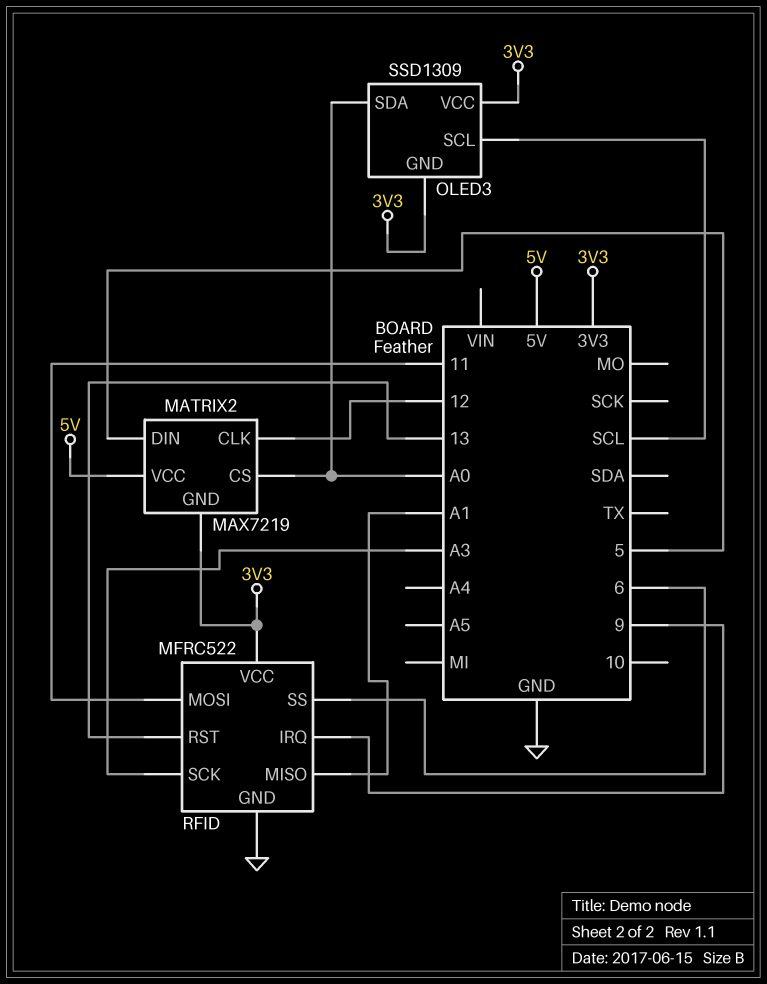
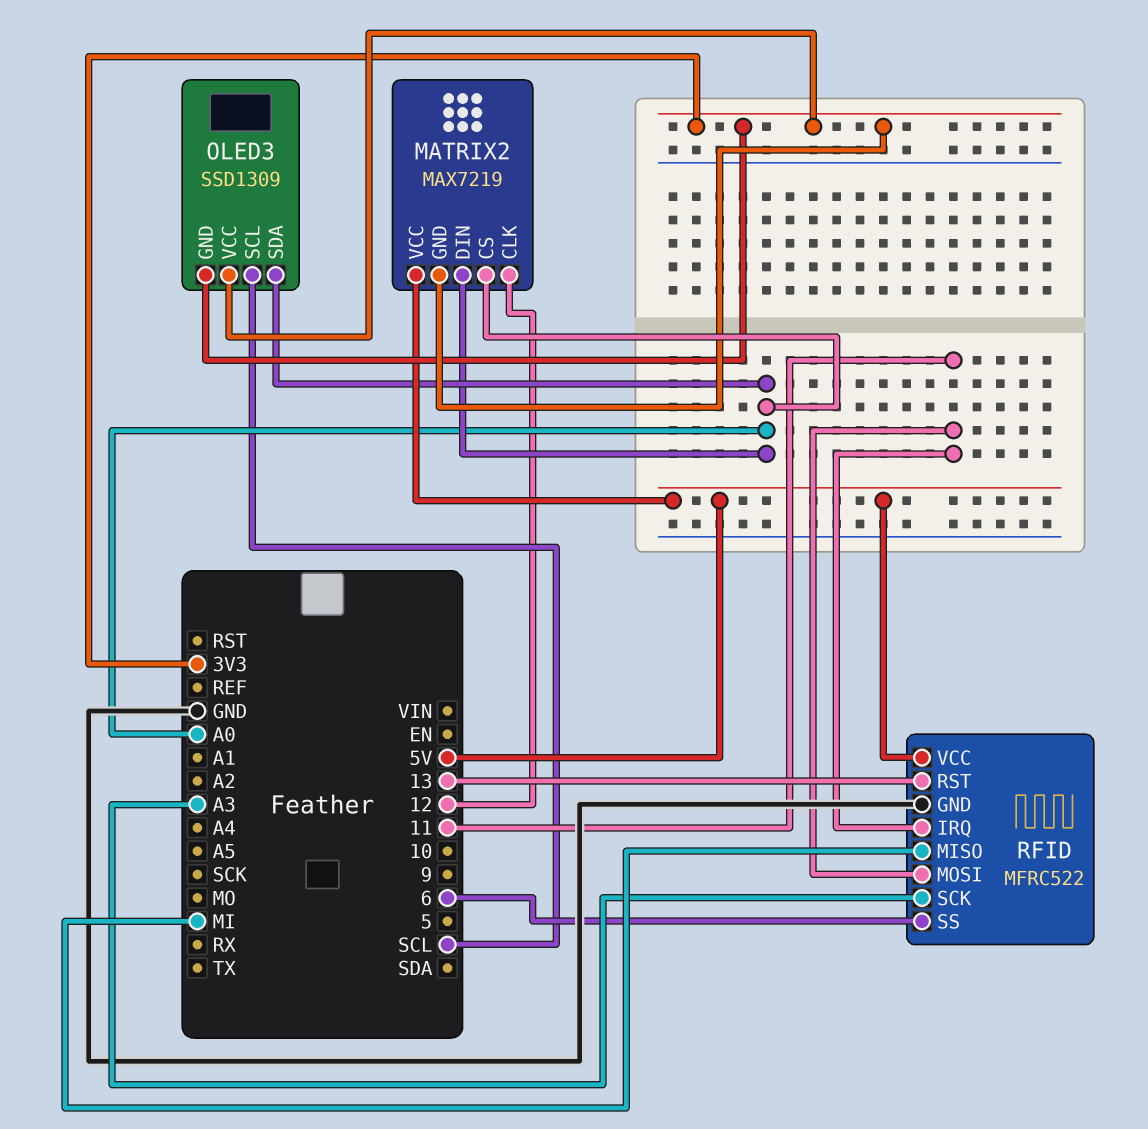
MATRIX2 pin DIN: 5 -> A0
RFID pin IRQ: 9 -> 11
RFID pin MISO: A1 -> MI
RFID pin VCC: 3V3 -> 5V

